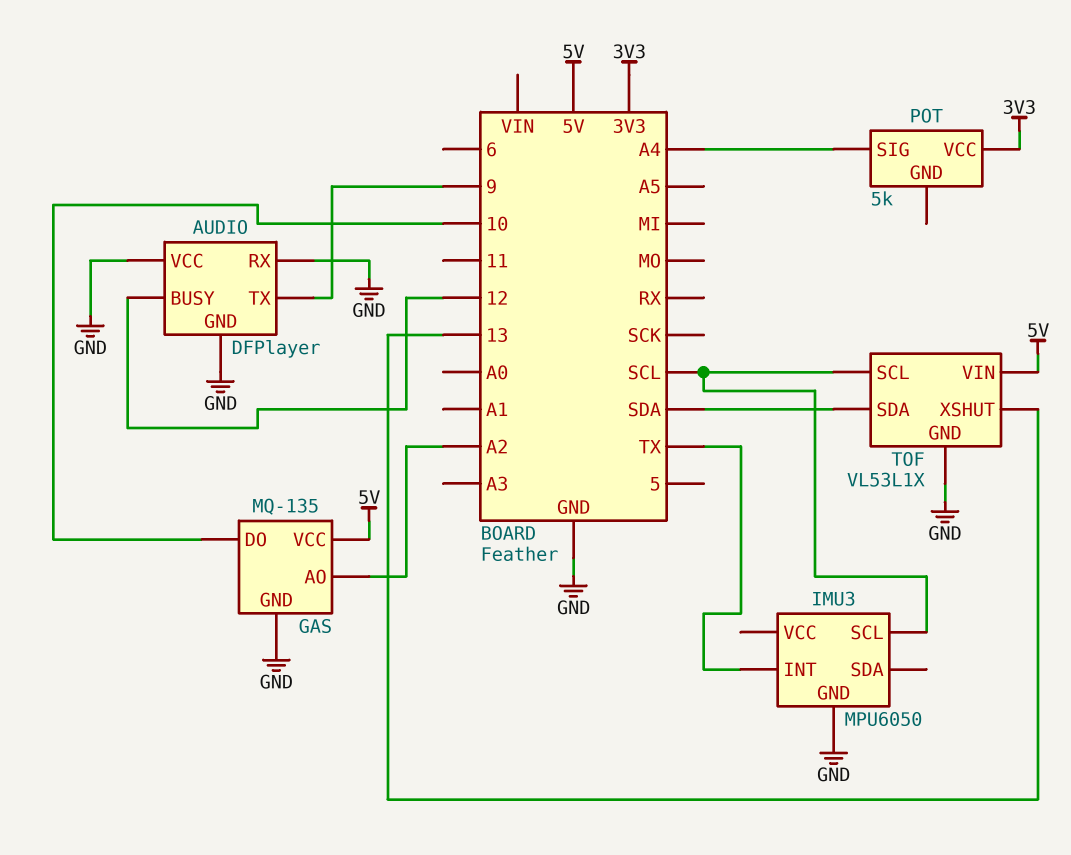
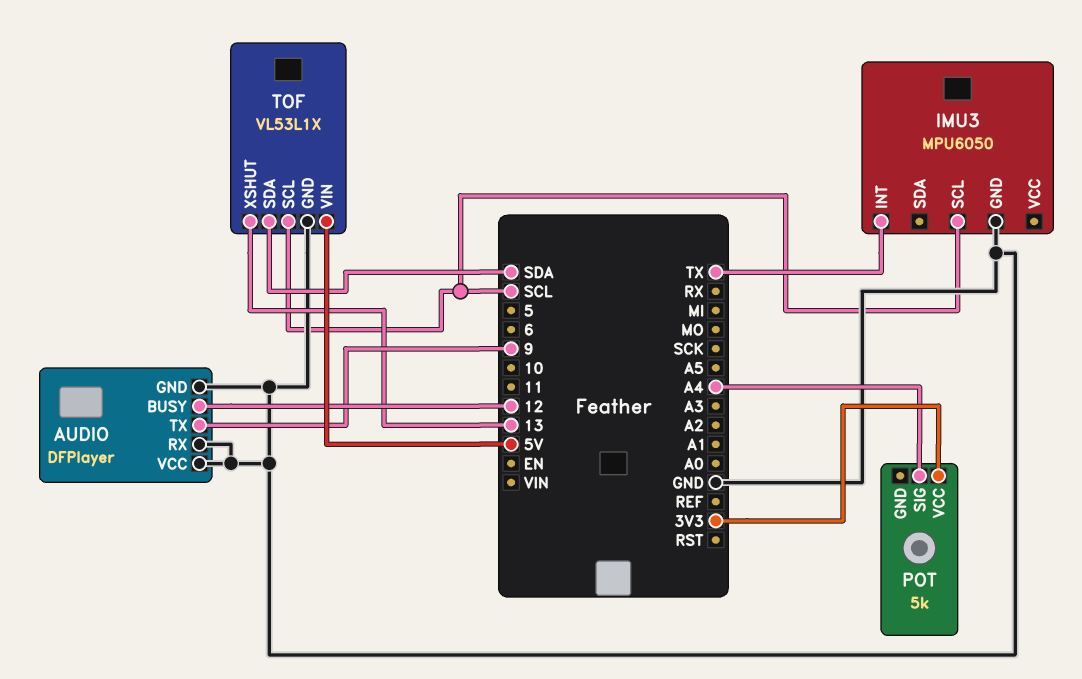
GAS: MQ-135 -> none
GAS pin AO: A2 -> none
GAS pin DO: 10 -> none
GAS pin GND: GND -> none
GAS pin VCC: 5V -> none

